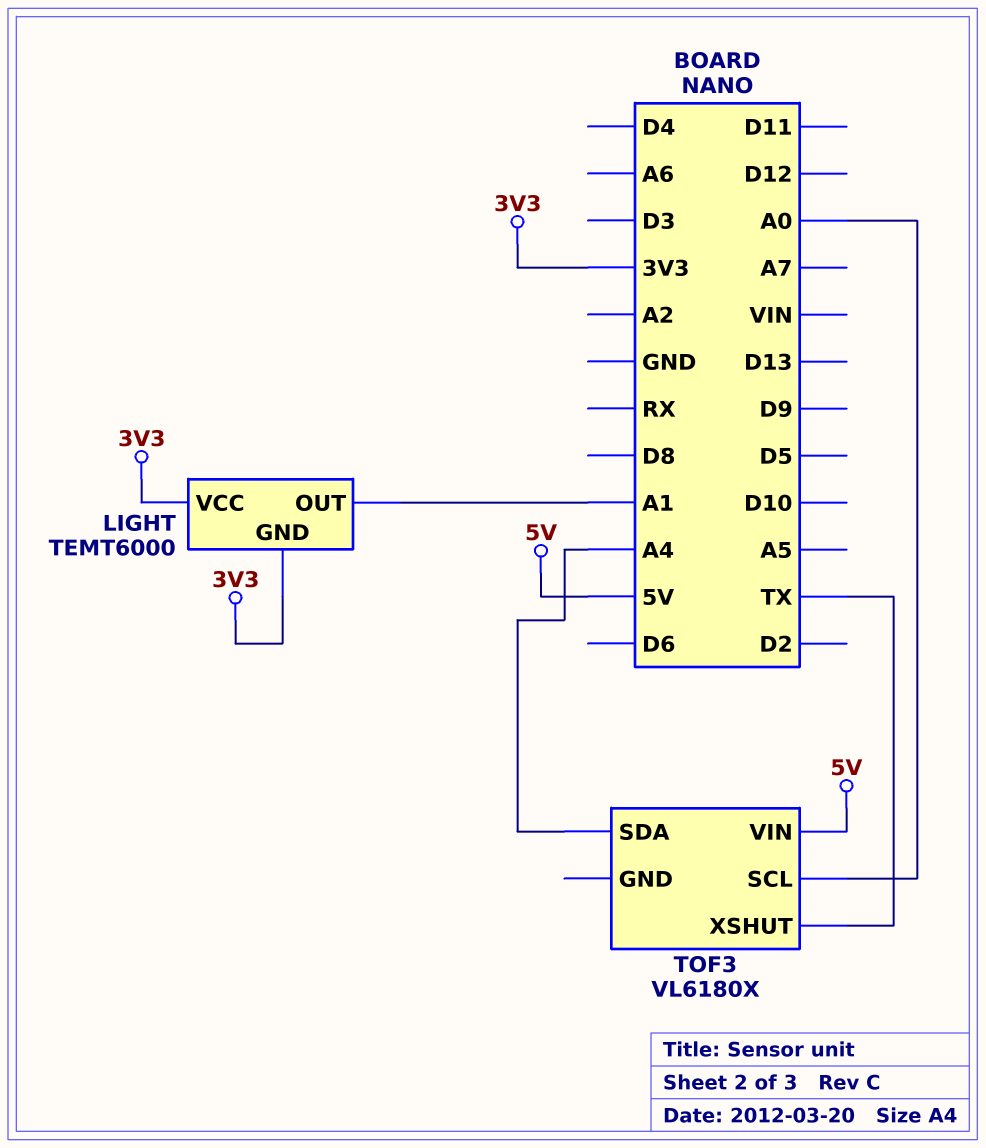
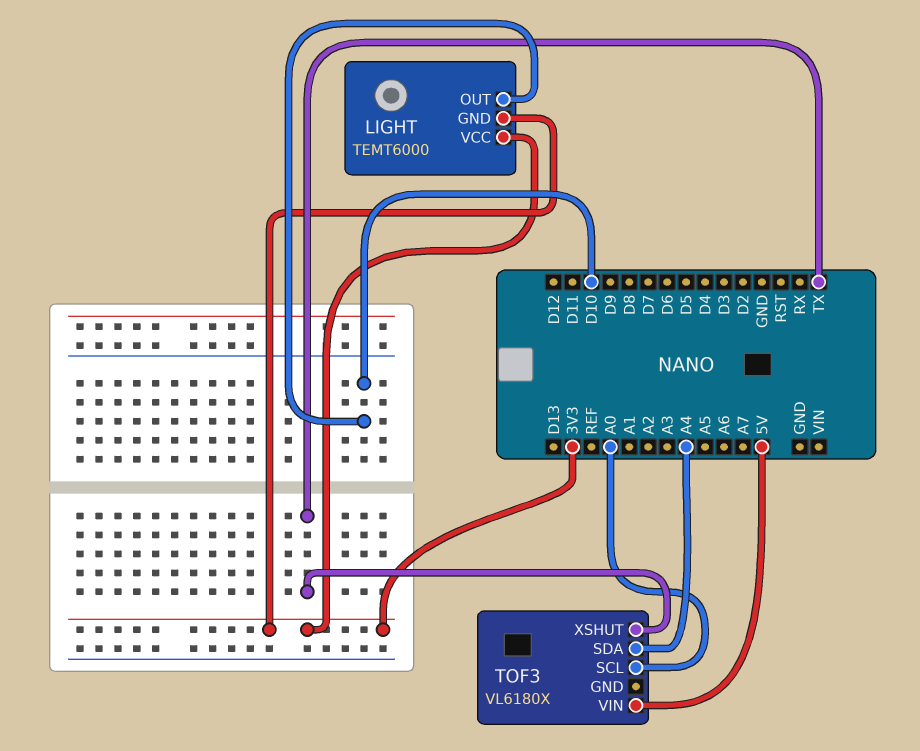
LIGHT pin OUT: A1 -> D10

